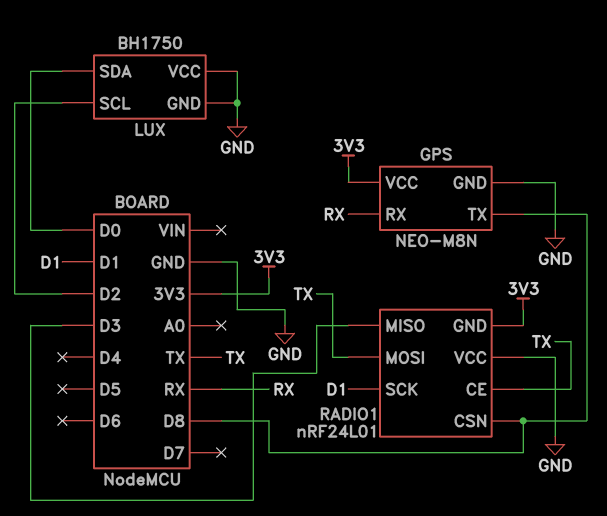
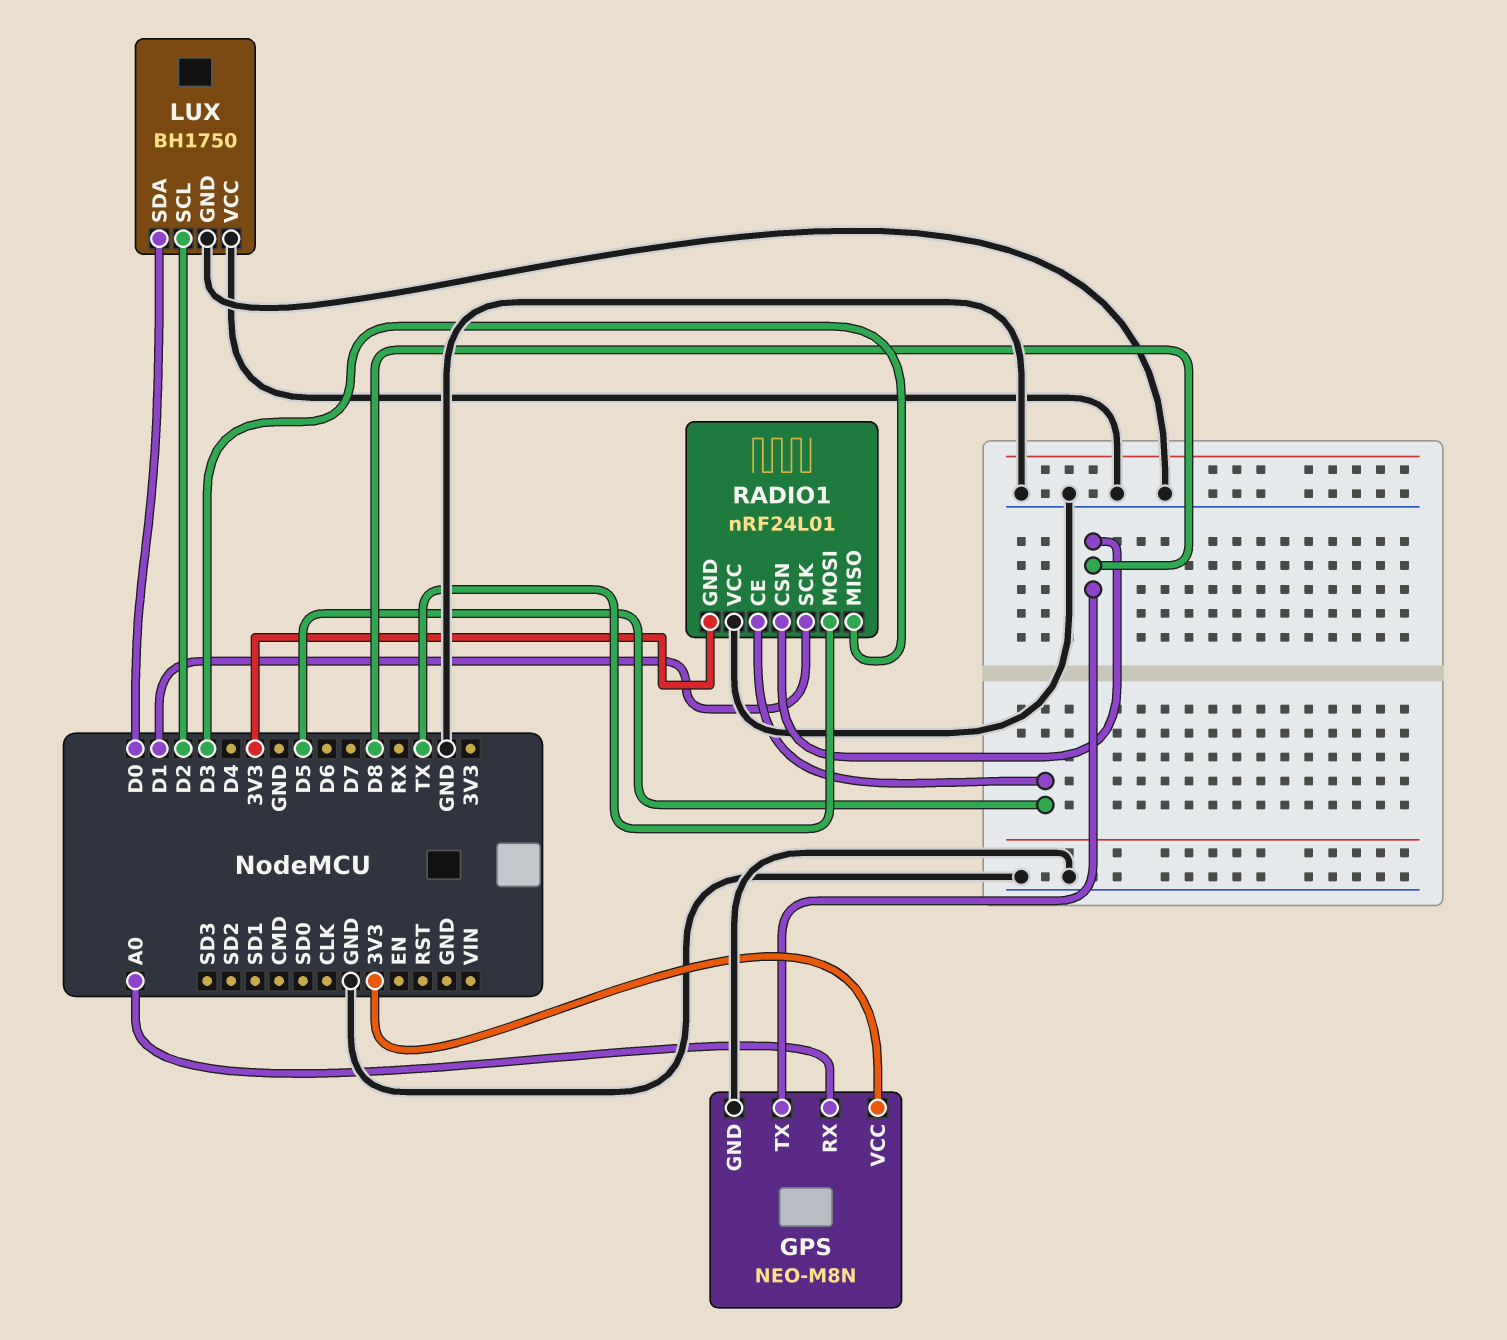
GPS pin RX: RX -> A0
RADIO1 pin CE: TX -> D5

